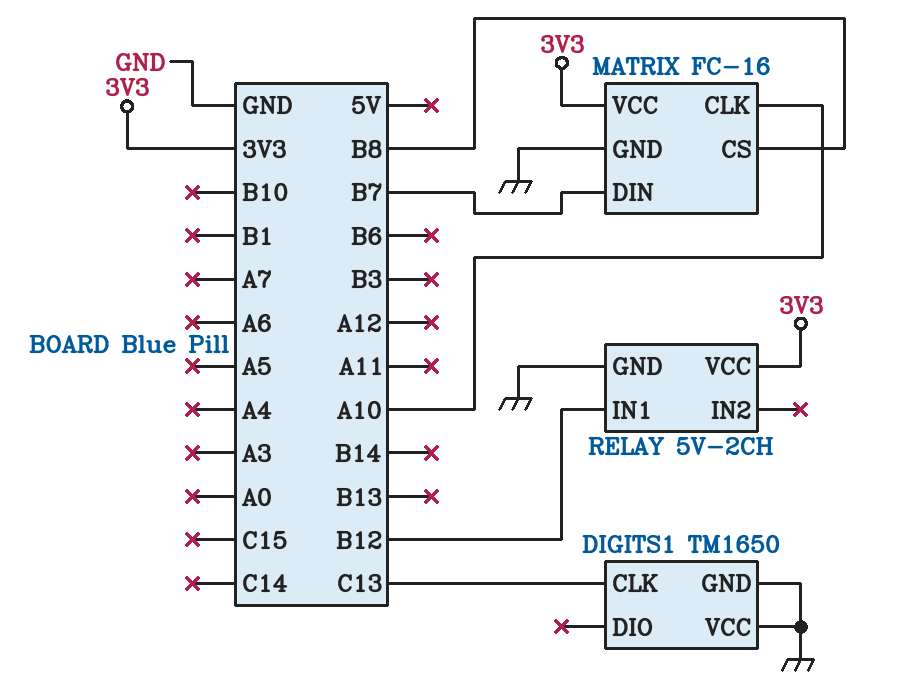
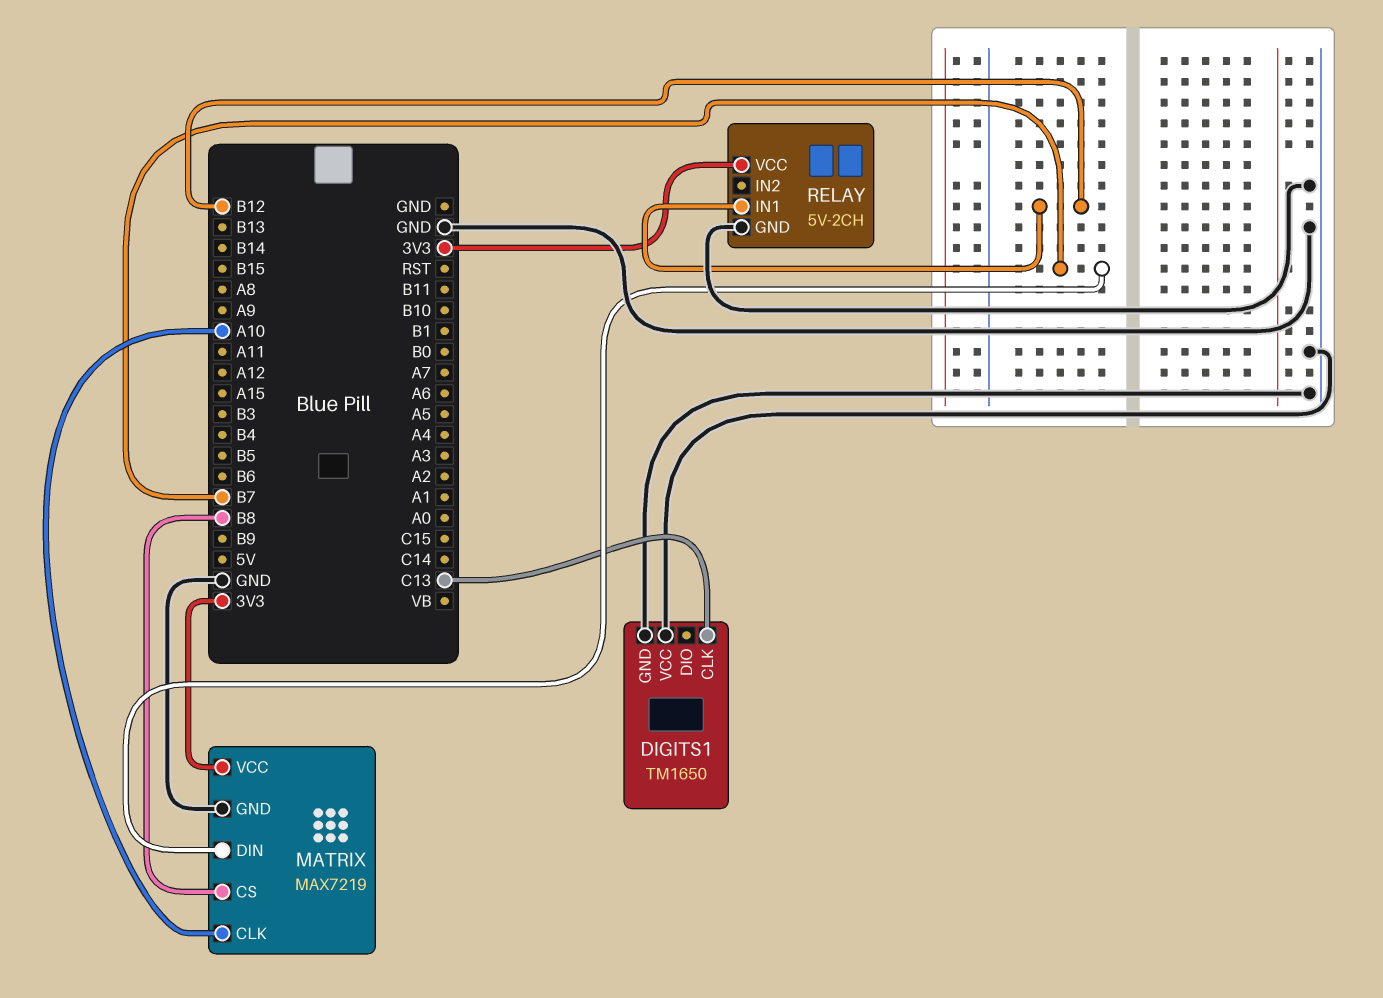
MATRIX: FC-16 -> MAX7219

